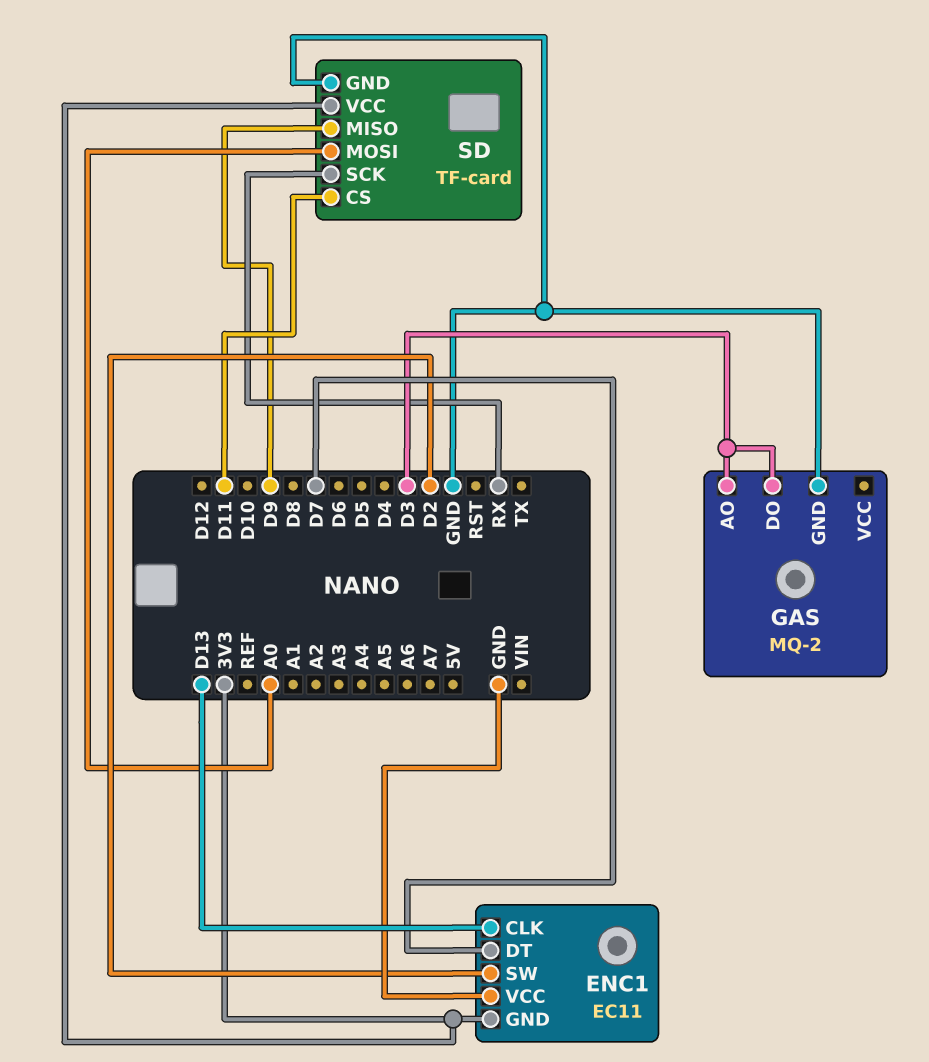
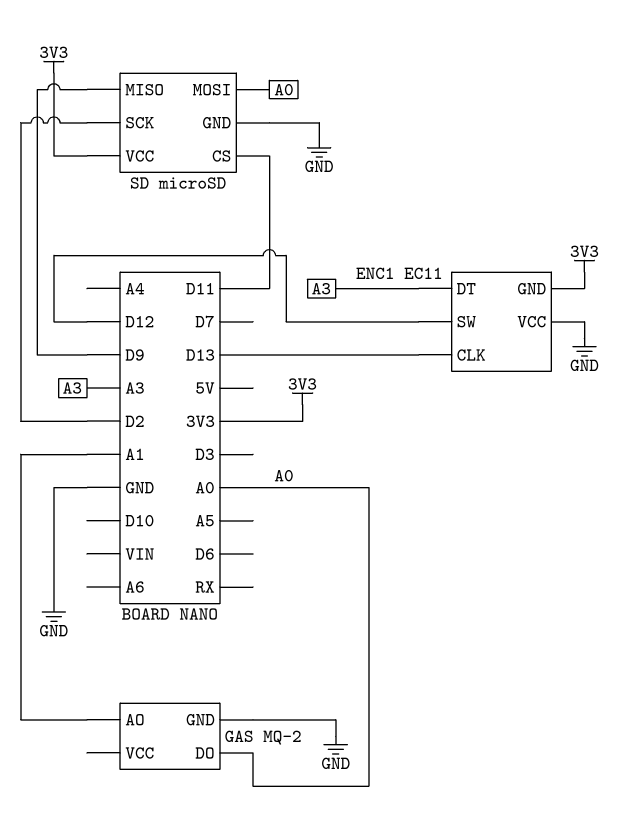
ENC1 pin DT: D7 -> A3
ENC1 pin SW: D2 -> D12
GAS pin AO: D3 -> A1
GAS pin DO: D3 -> A0
SD: TF-card -> microSD
SD pin SCK: RX -> D2

